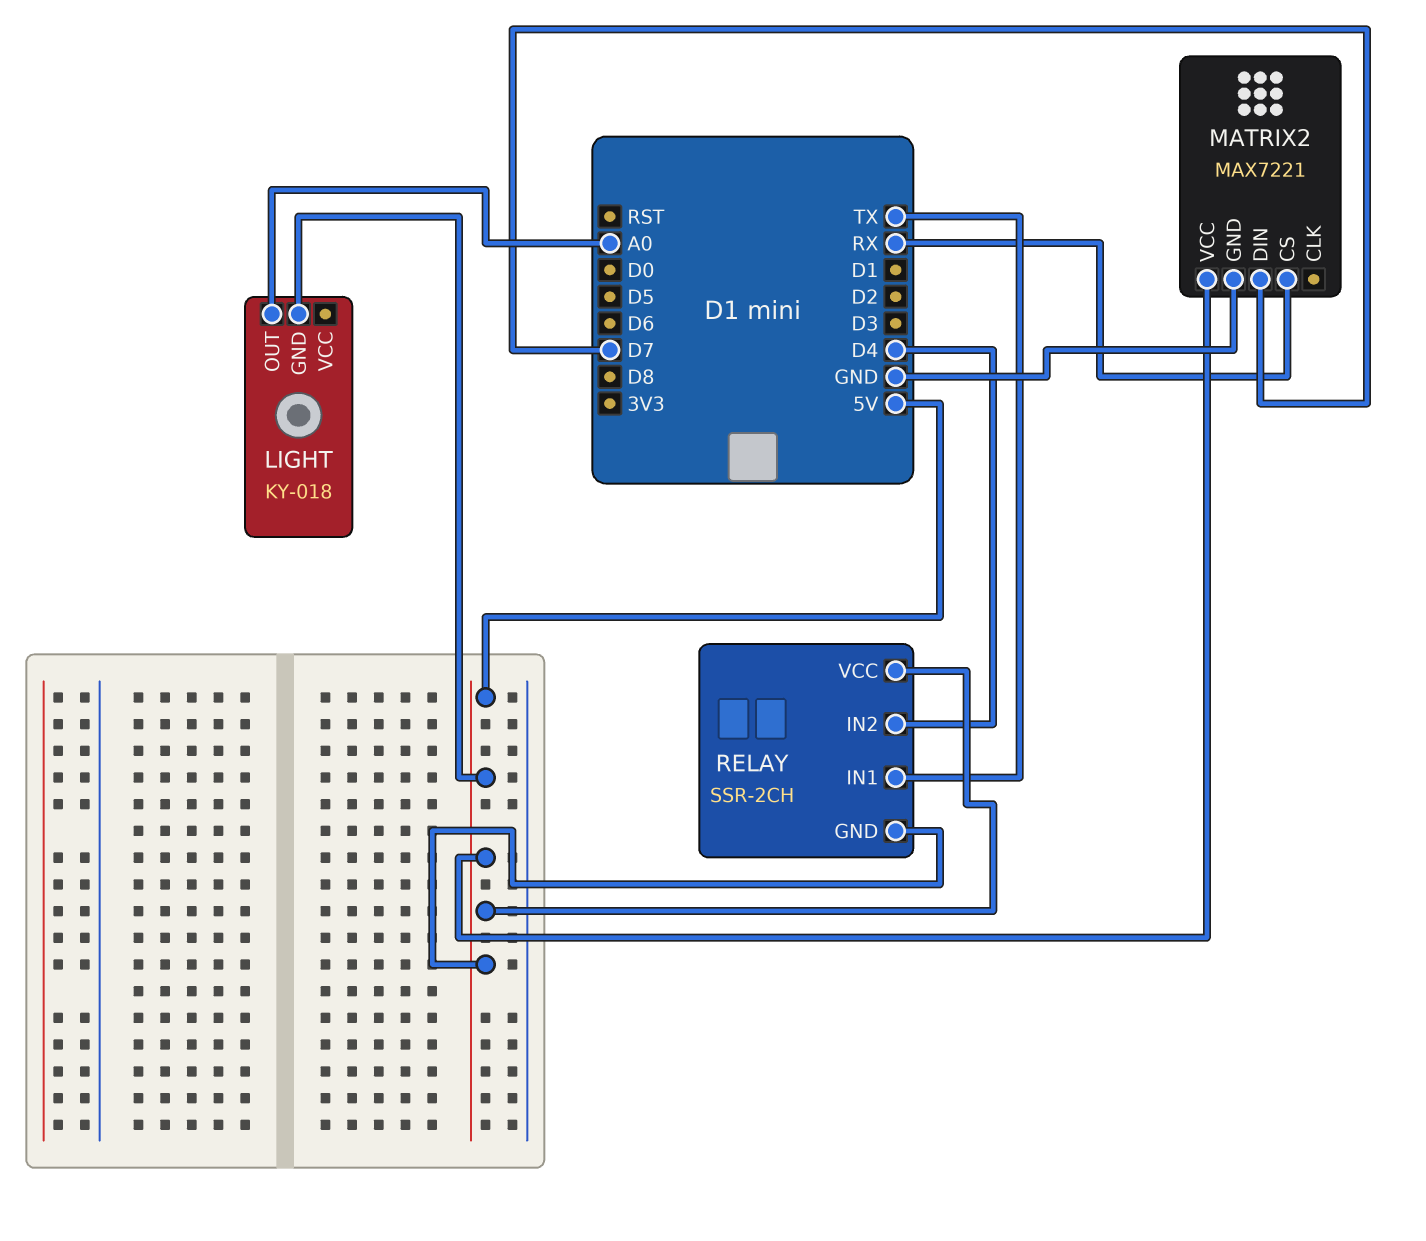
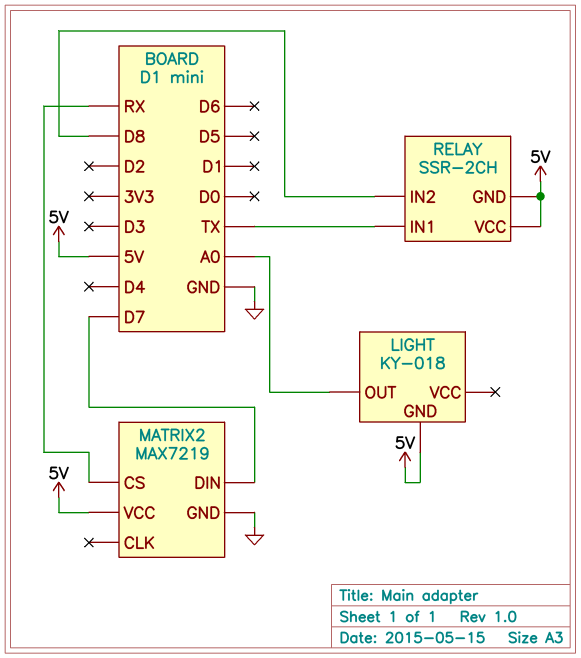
MATRIX2: MAX7221 -> MAX7219
RELAY pin IN2: D4 -> D8

